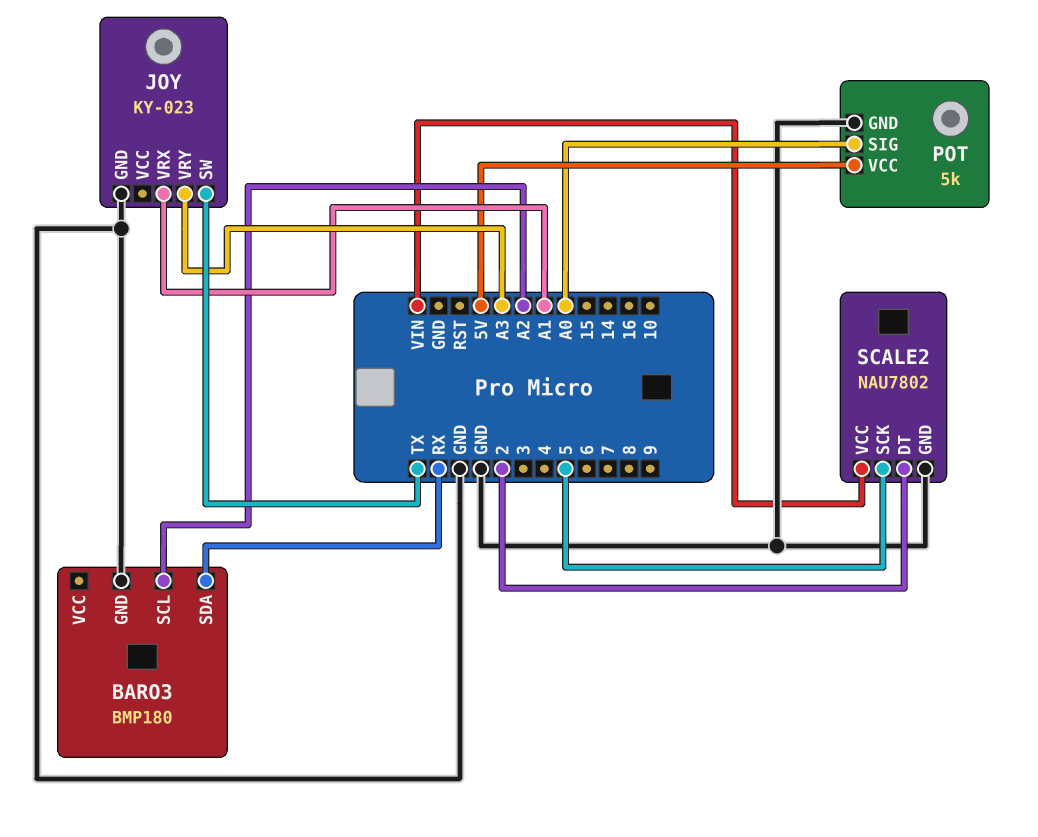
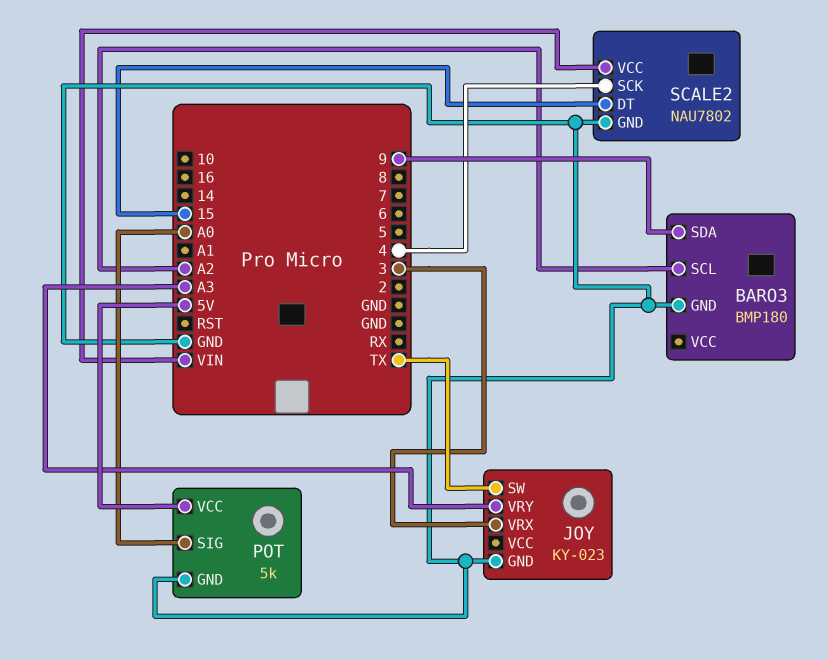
BARO3 pin SDA: RX -> 9
JOY pin VRX: A1 -> 3
SCALE2 pin DT: 2 -> 15
SCALE2 pin SCK: 5 -> 4

